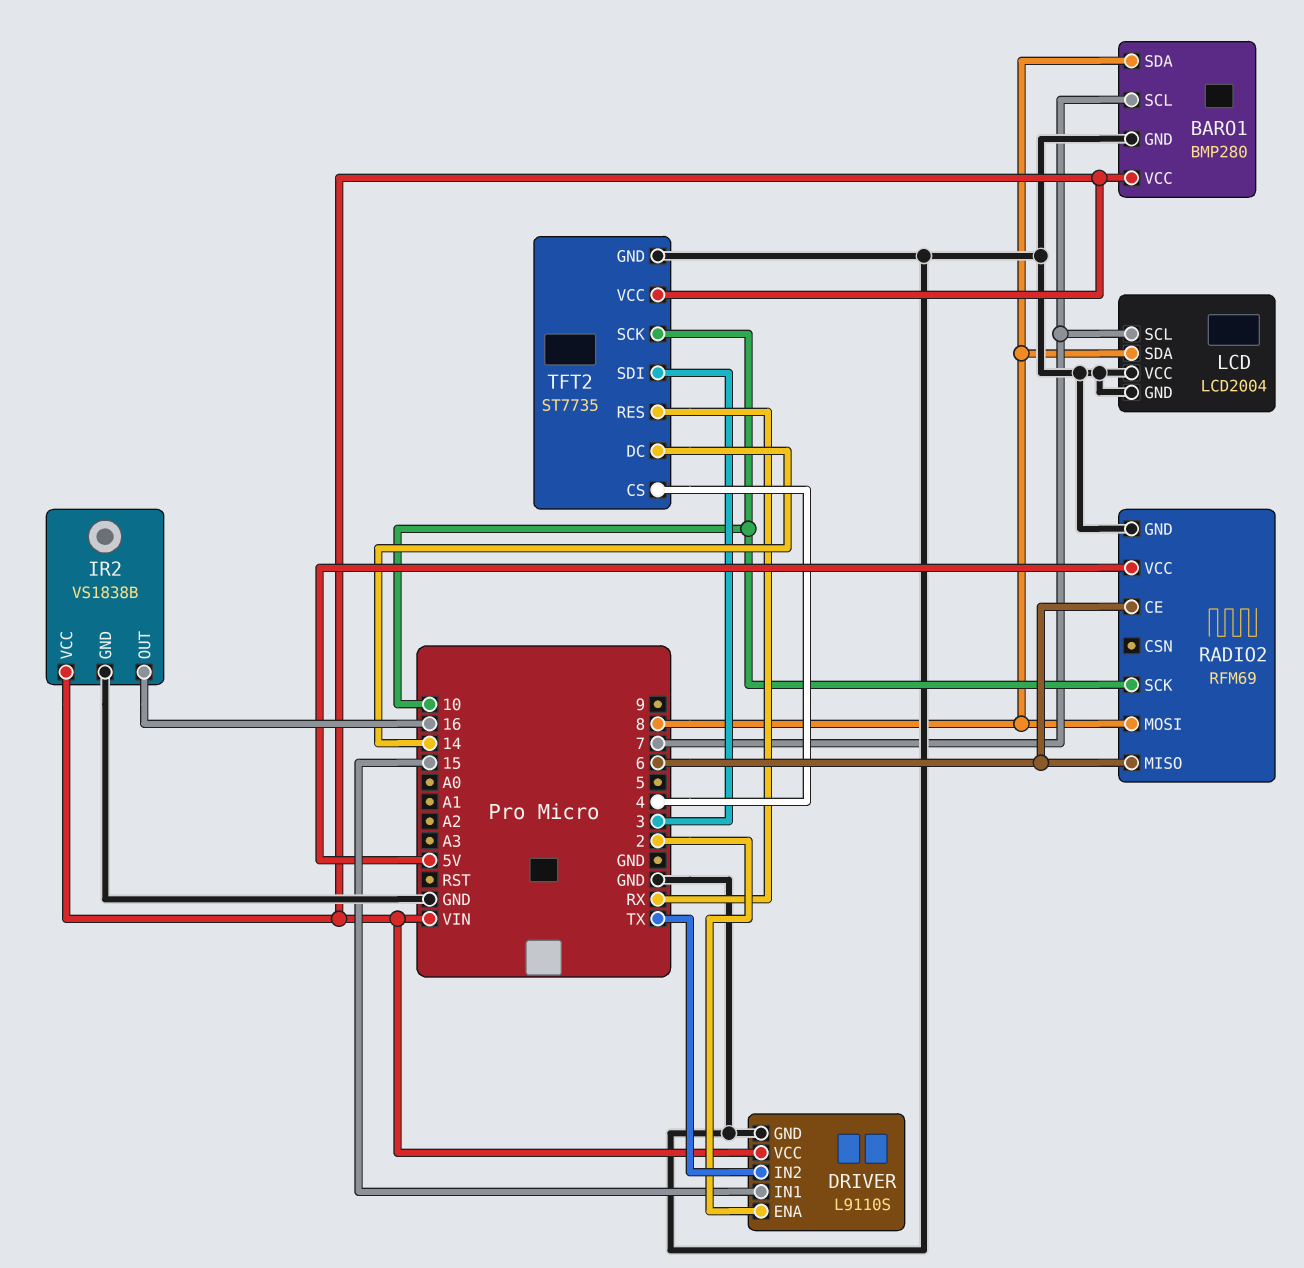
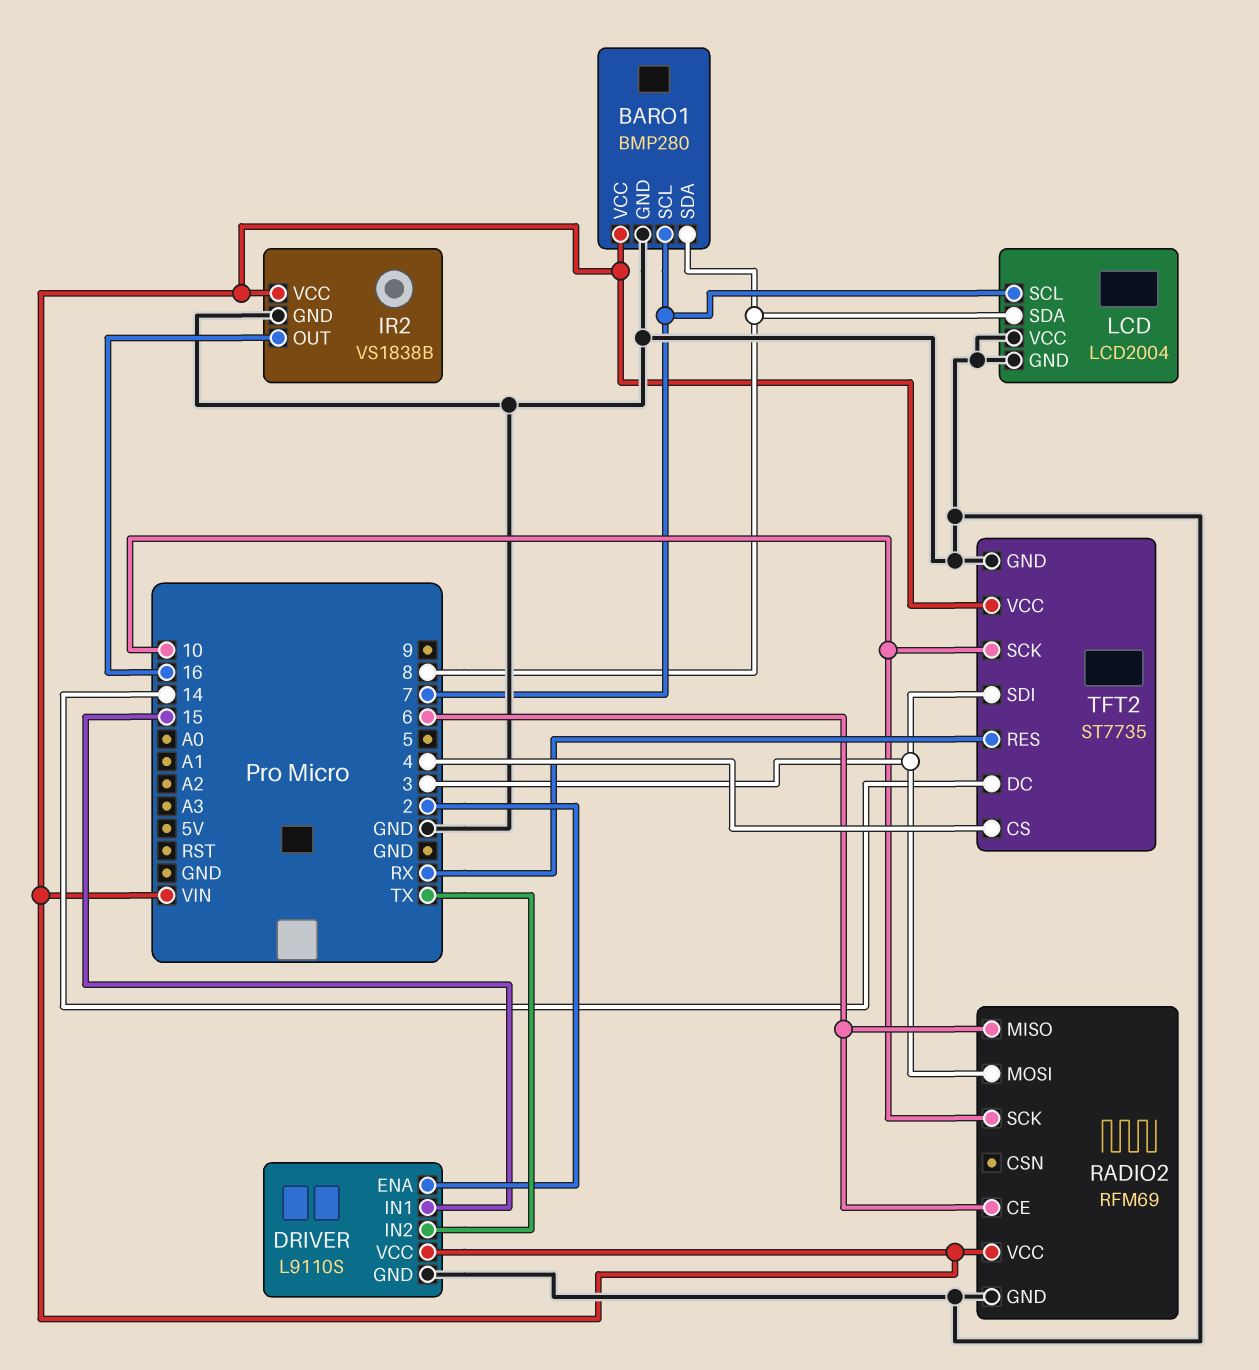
RADIO2 pin MOSI: 8 -> 3
RADIO2 pin VCC: 5V -> VIN

